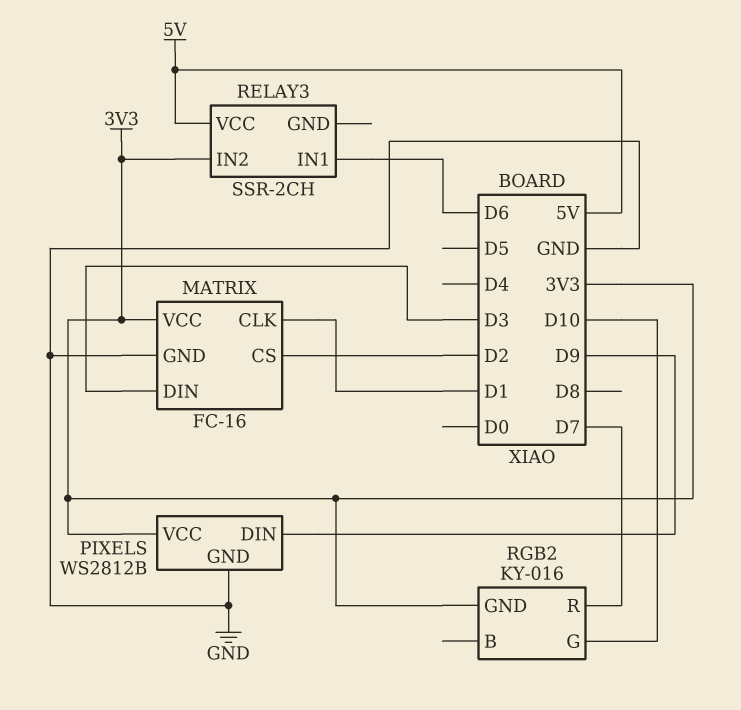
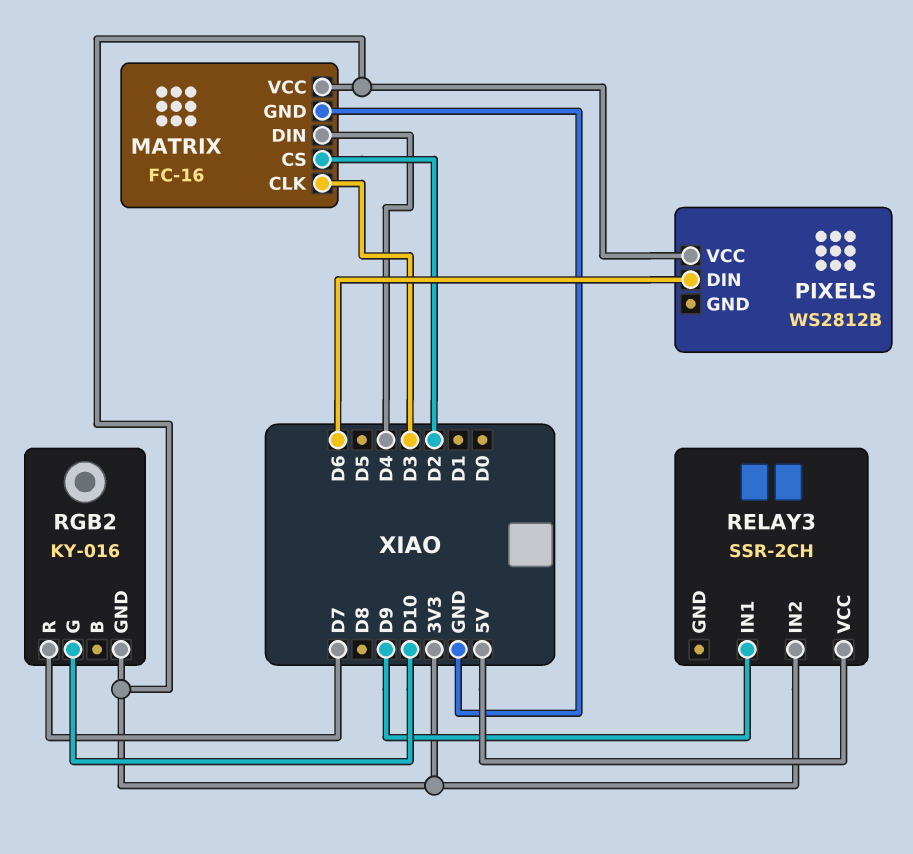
MATRIX pin CLK: D1 -> D3
MATRIX pin DIN: D3 -> D4
PIXELS pin DIN: D9 -> D6
PIXELS pin GND: GND -> none
RELAY3 pin IN1: D6 -> D9

